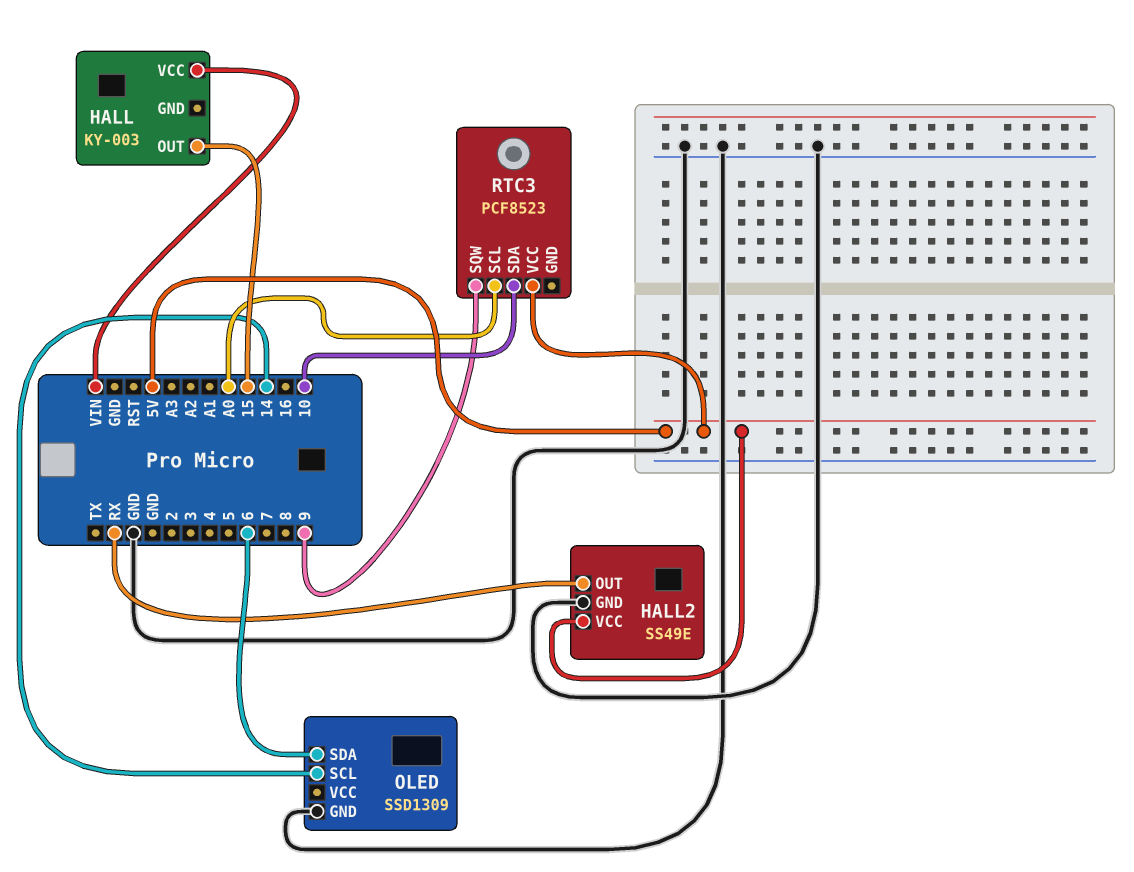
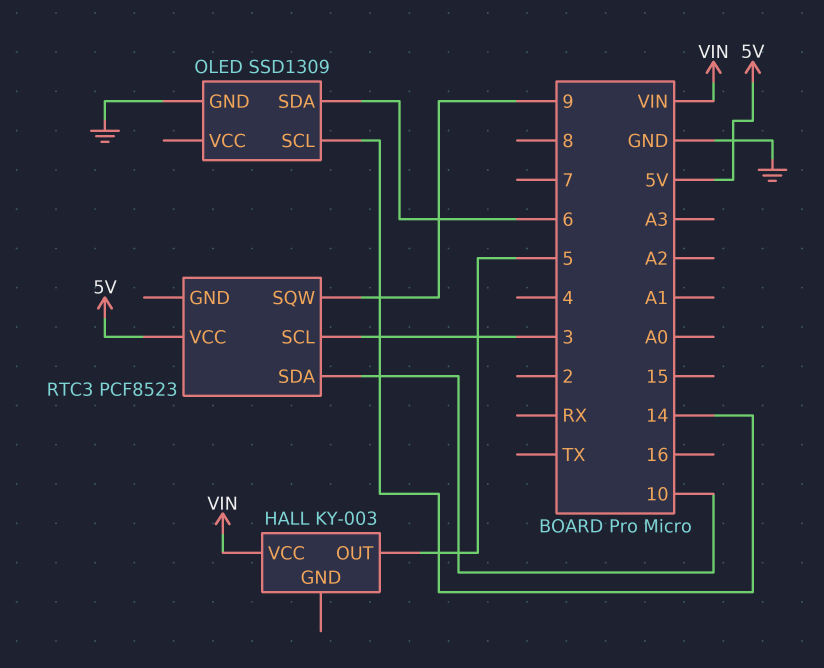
HALL pin OUT: 15 -> 5
HALL2: SS49E -> none
HALL2 pin GND: GND -> none
HALL2 pin OUT: RX -> none
HALL2 pin VCC: 5V -> none
RTC3 pin SCL: A0 -> 3

